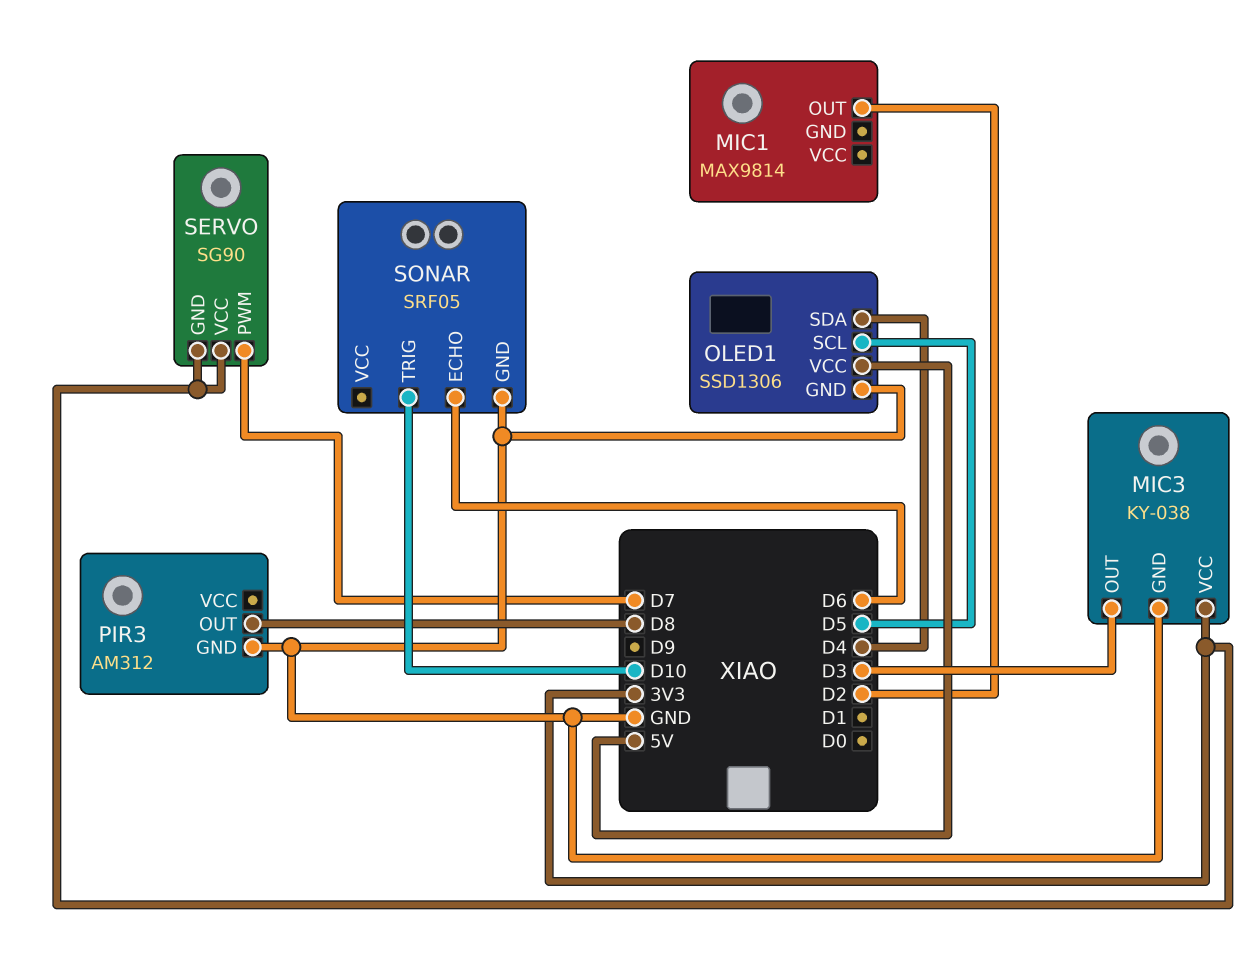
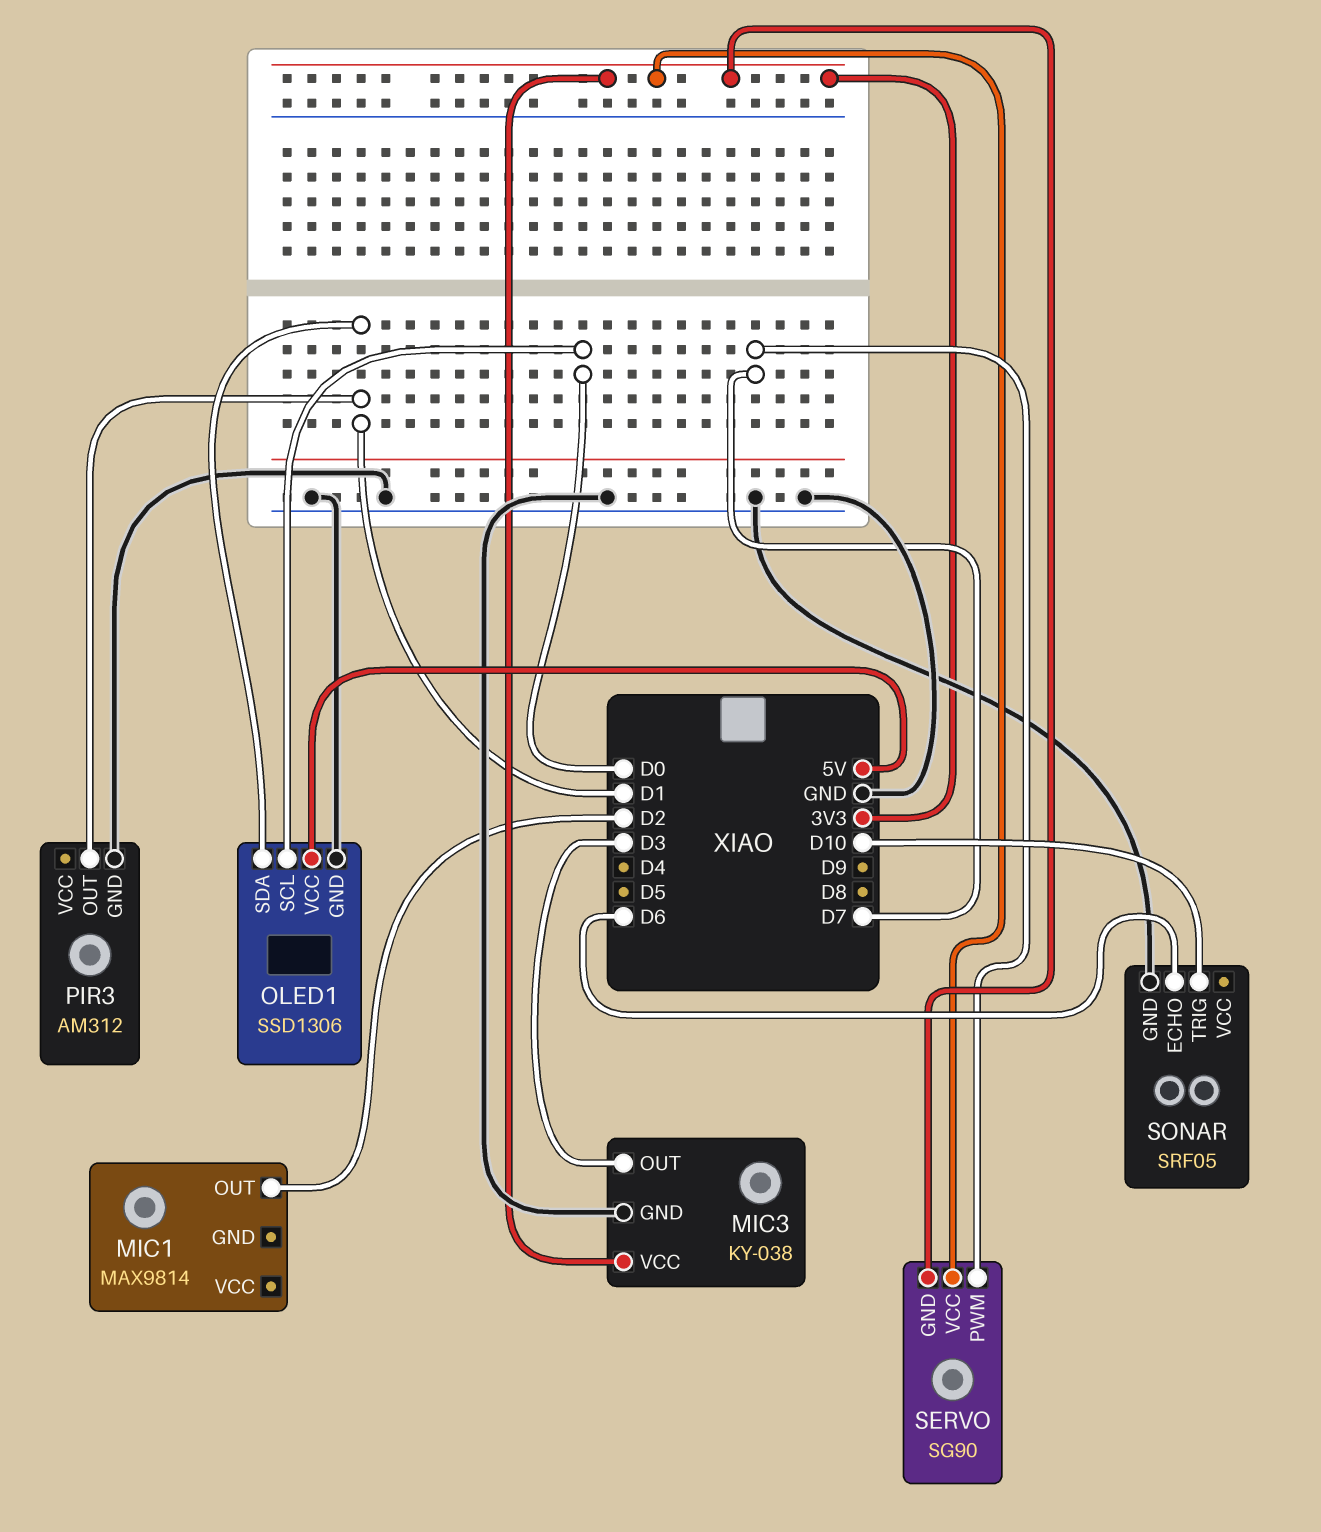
OLED1 pin SCL: D5 -> D0
OLED1 pin SDA: D4 -> D1
PIR3 pin OUT: D8 -> D1

